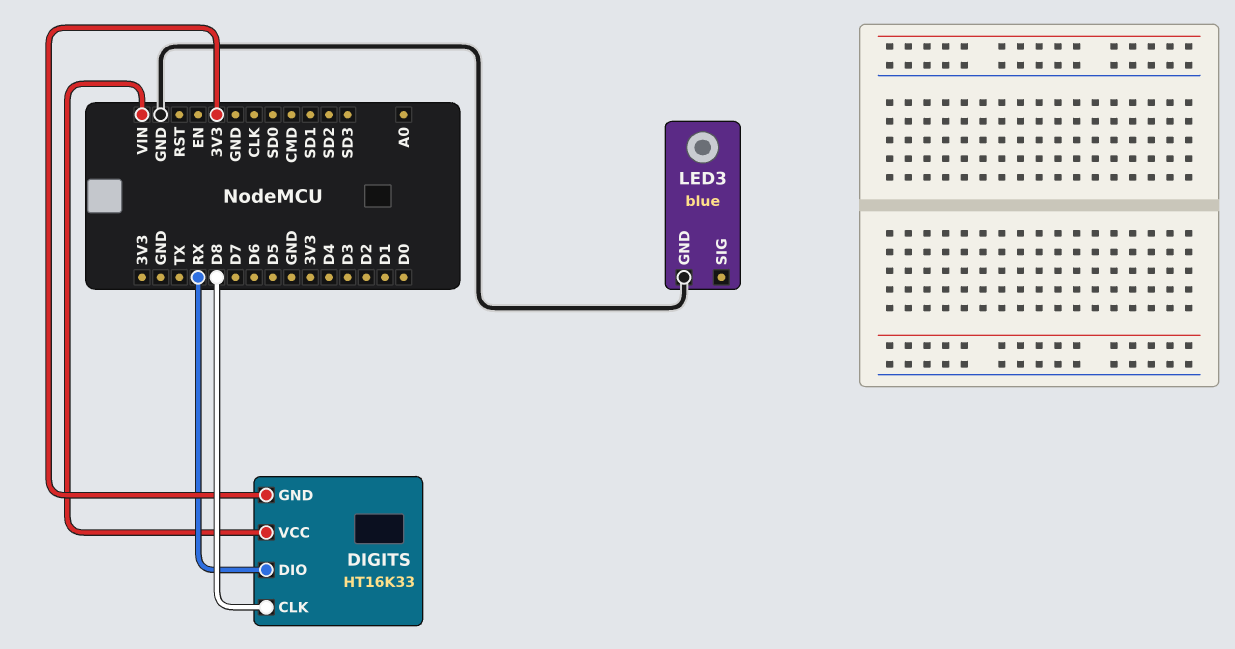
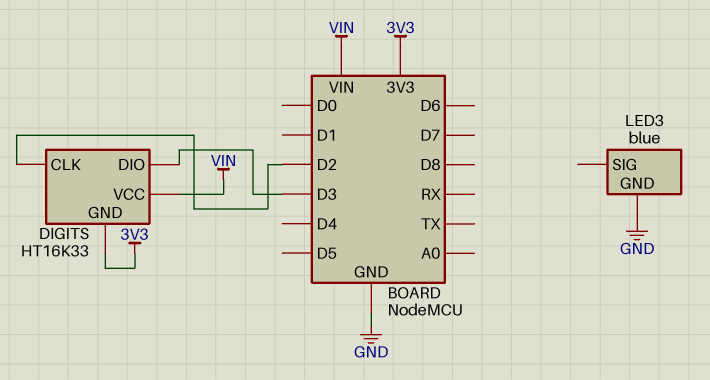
DIGITS pin CLK: D8 -> D2
DIGITS pin DIO: RX -> D3

